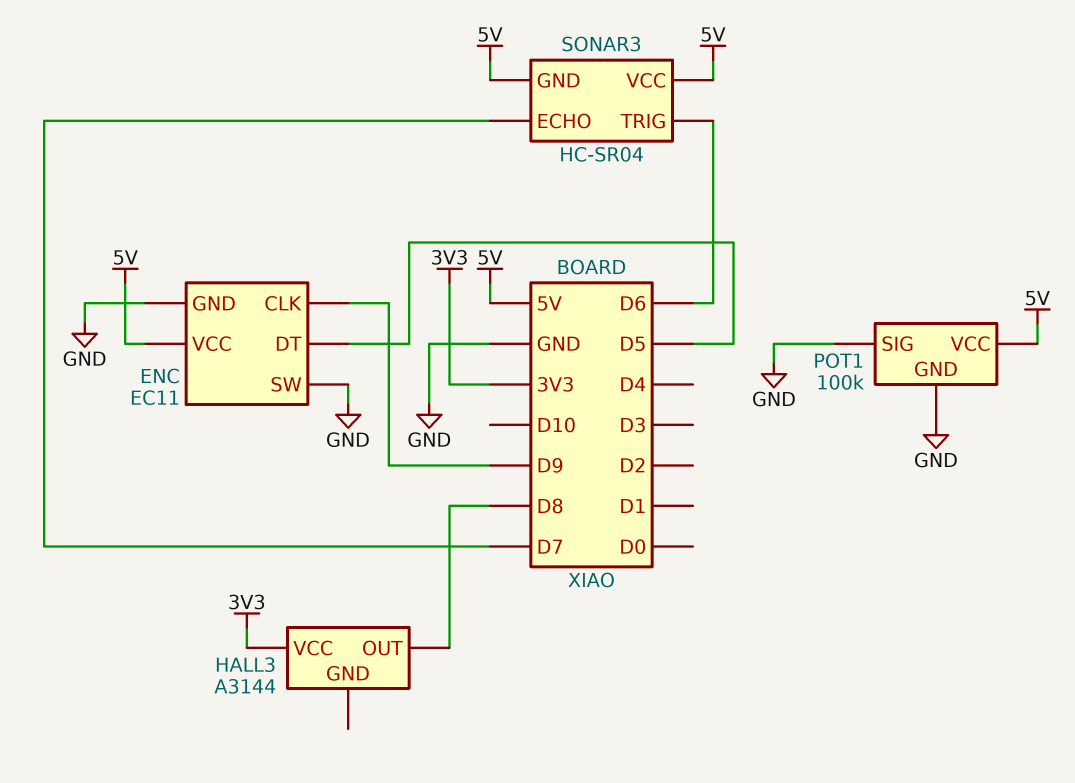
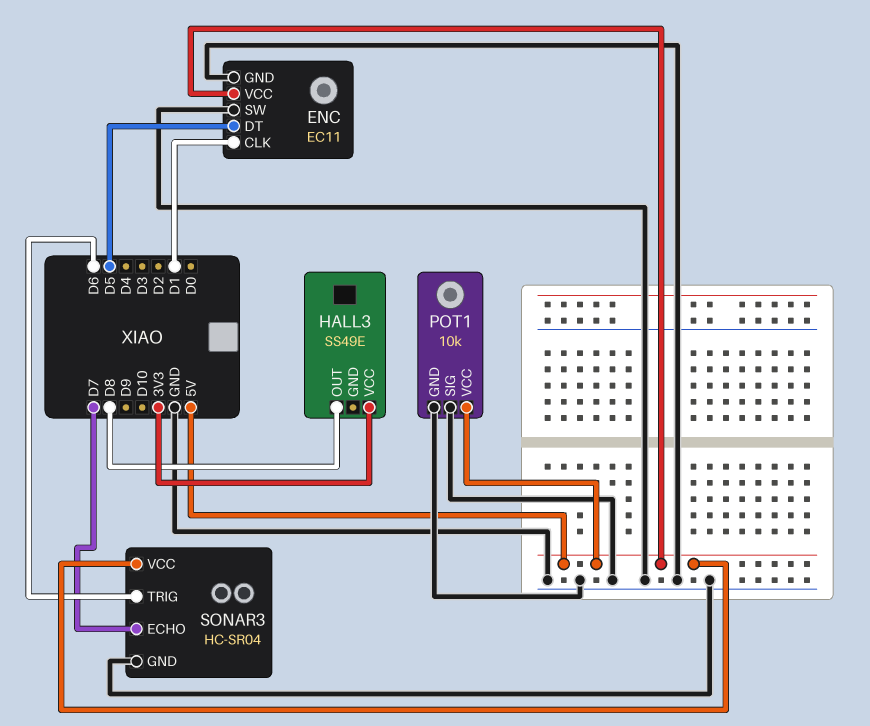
ENC pin CLK: D9 -> D1
HALL3: A3144 -> SS49E
POT1: 100k -> 10k
SONAR3 pin GND: 5V -> GND

